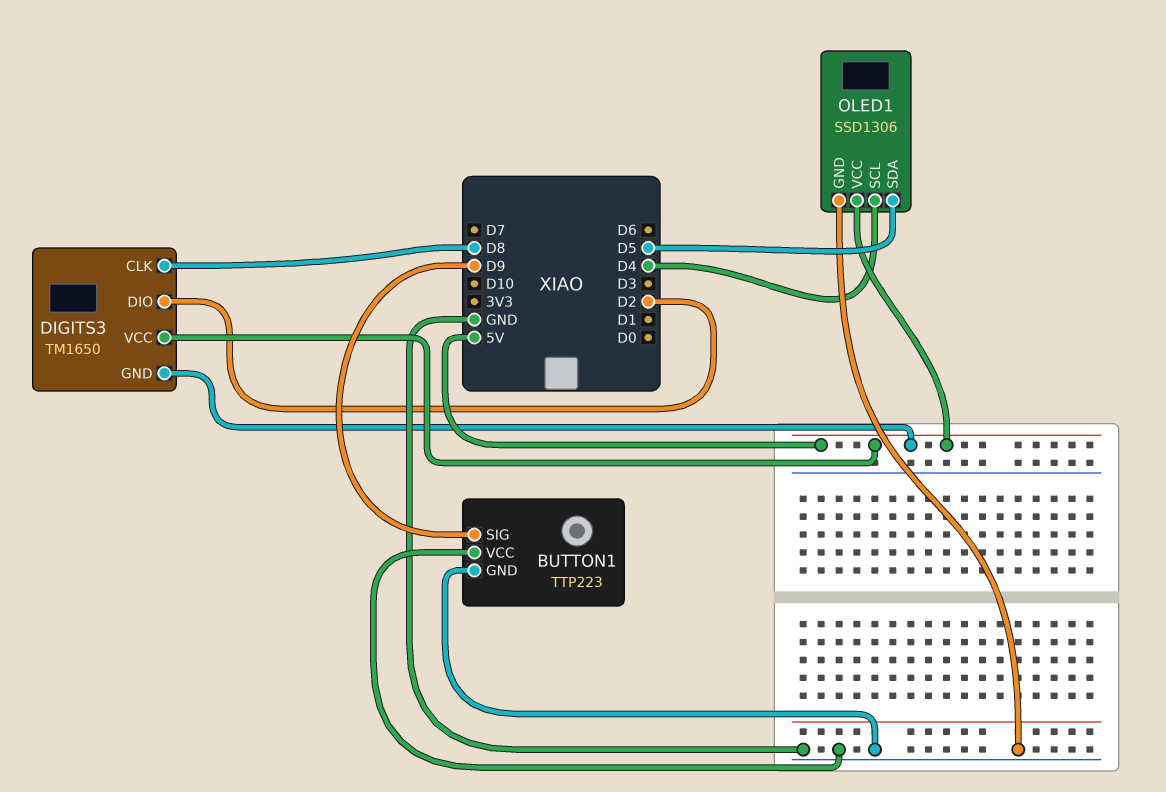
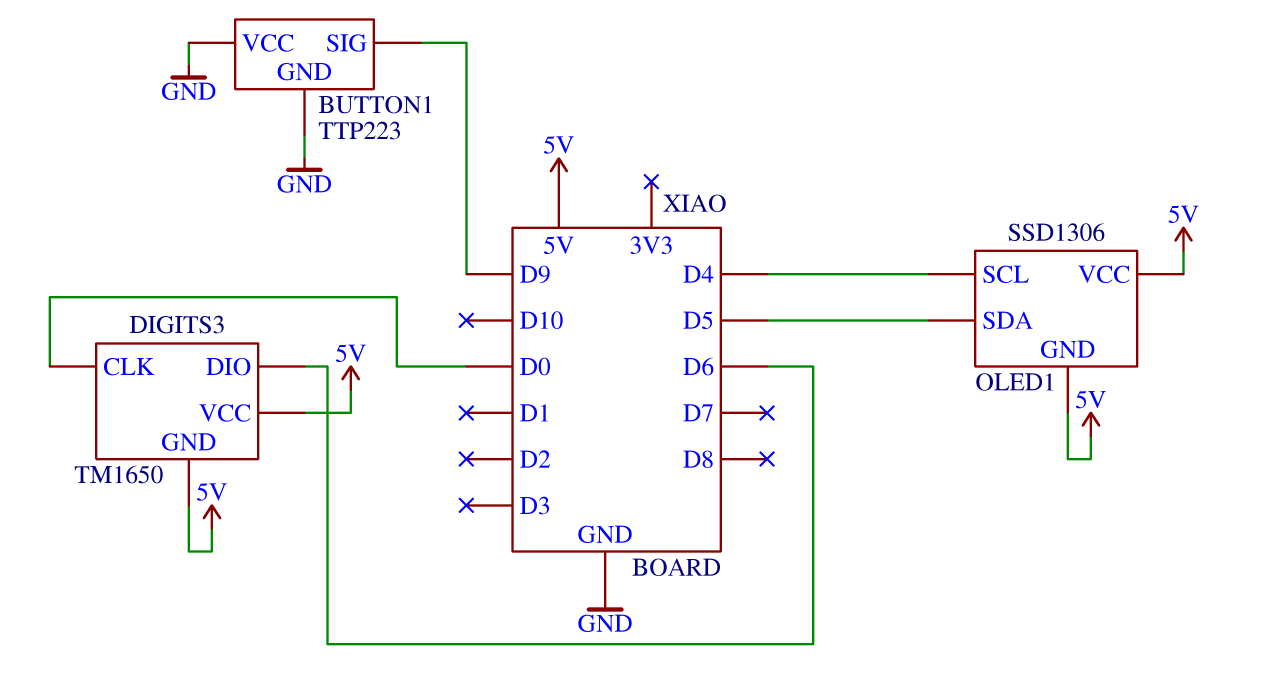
DIGITS3 pin CLK: D8 -> D0
DIGITS3 pin DIO: D2 -> D6
OLED1 pin GND: GND -> 5V

